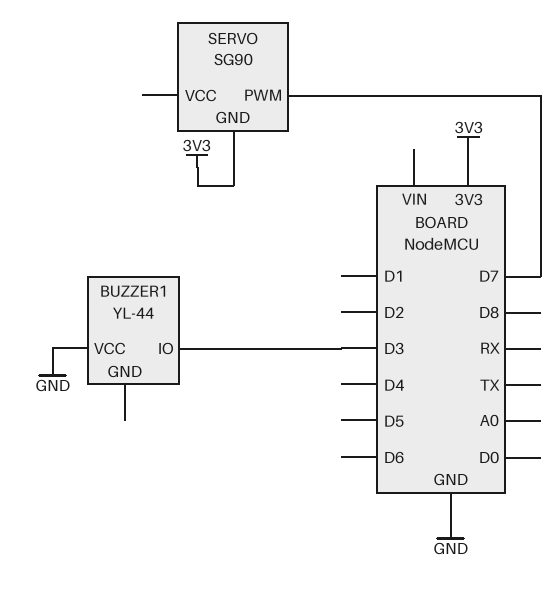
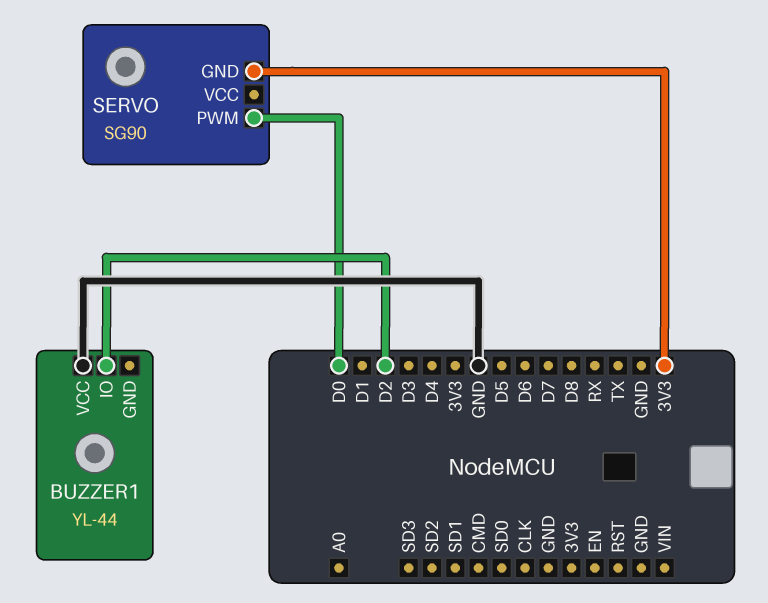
BUZZER1 pin IO: D3 -> D2
SERVO pin PWM: D7 -> D0

